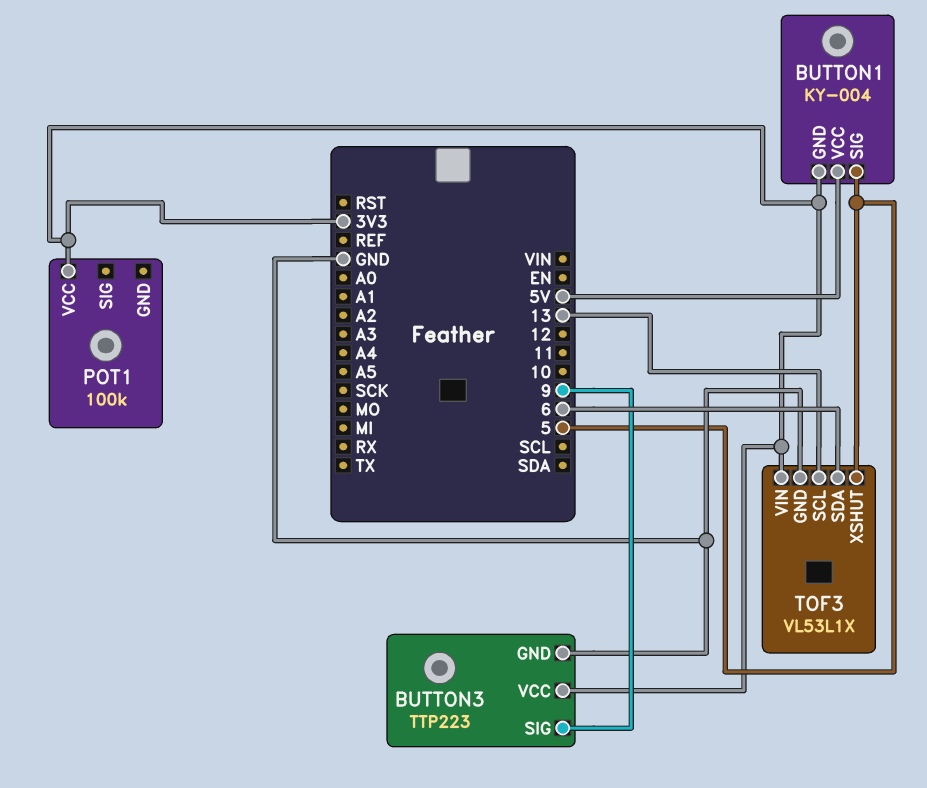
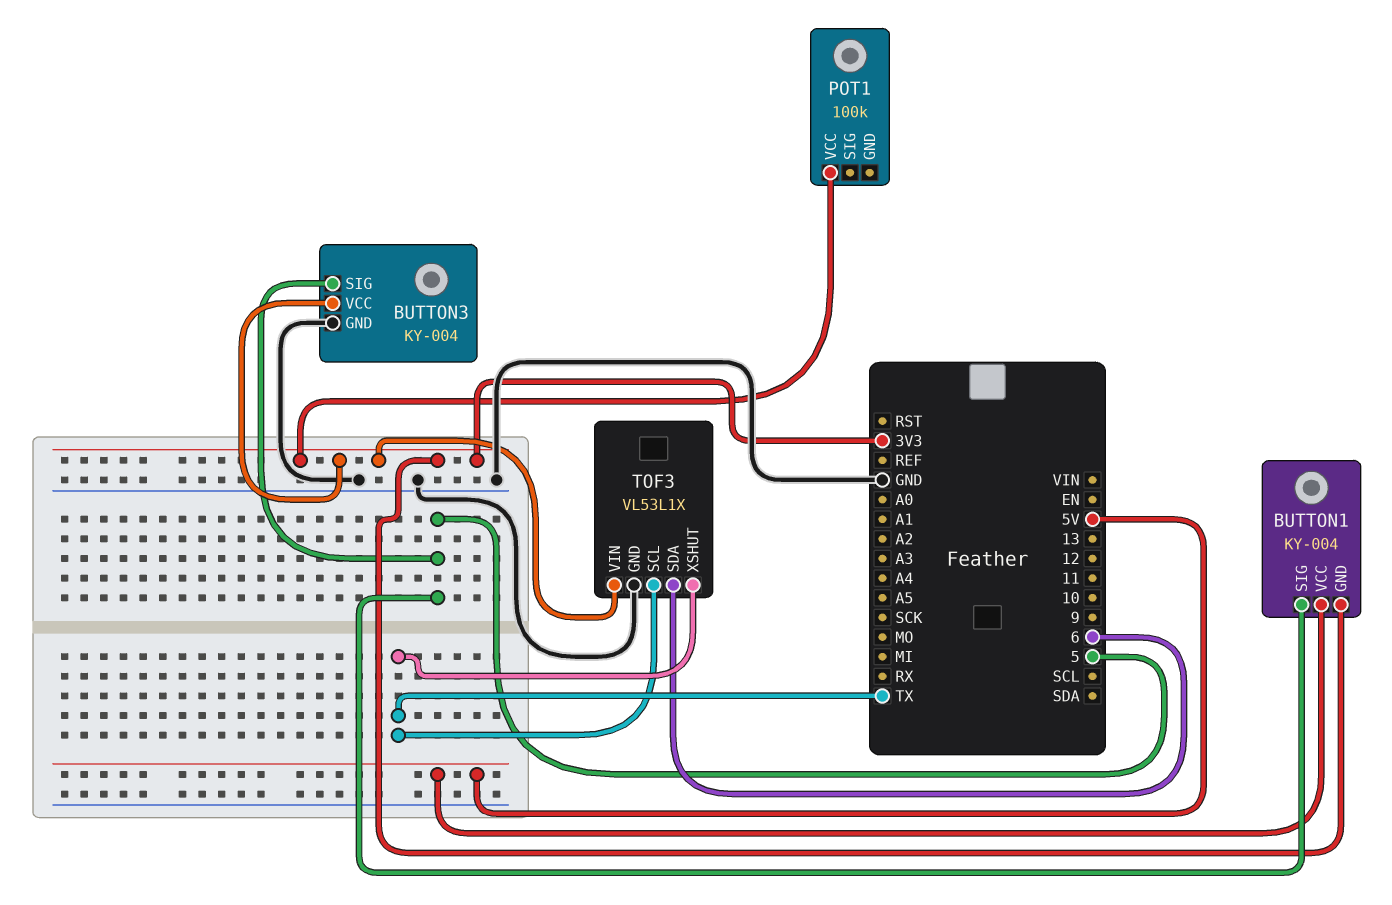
BUTTON3: TTP223 -> KY-004
BUTTON3 pin SIG: 9 -> 5
TOF3 pin SCL: 13 -> TX
TOF3 pin XSHUT: 5 -> TX

